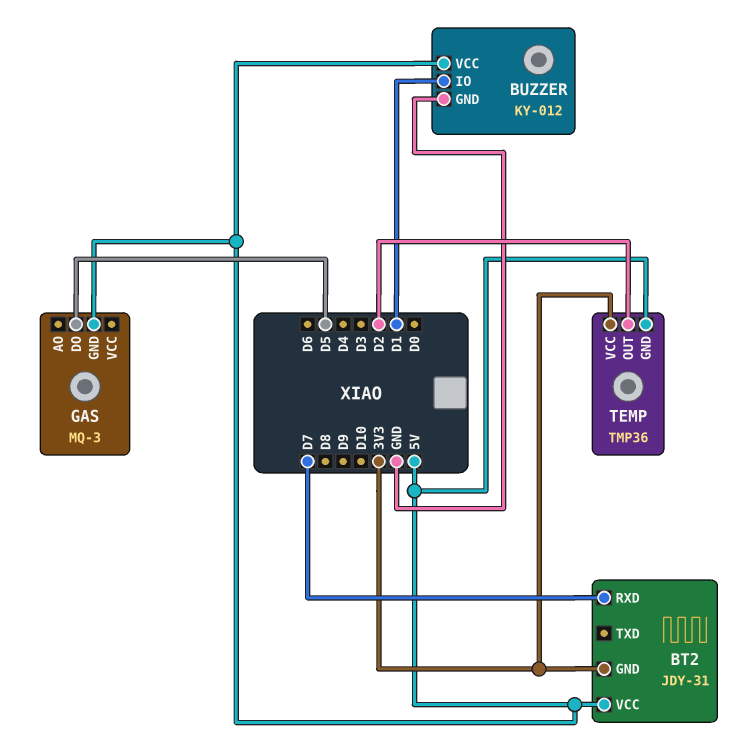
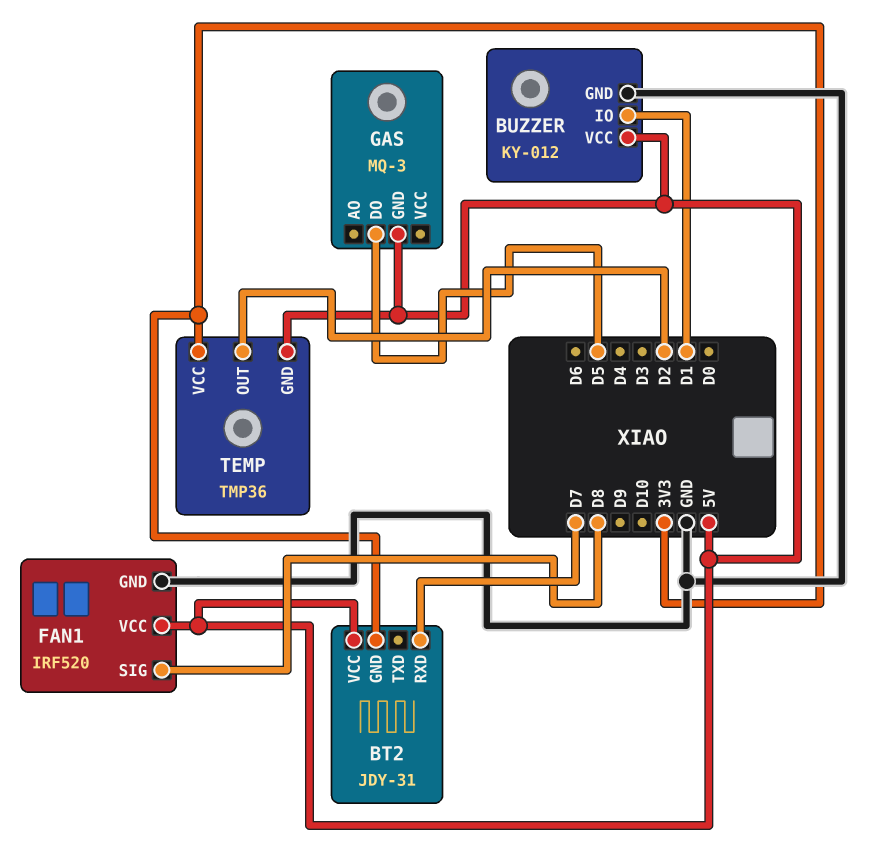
FAN1: none -> IRF520
FAN1 pin GND: none -> GND
FAN1 pin SIG: none -> D8
FAN1 pin VCC: none -> 5V

